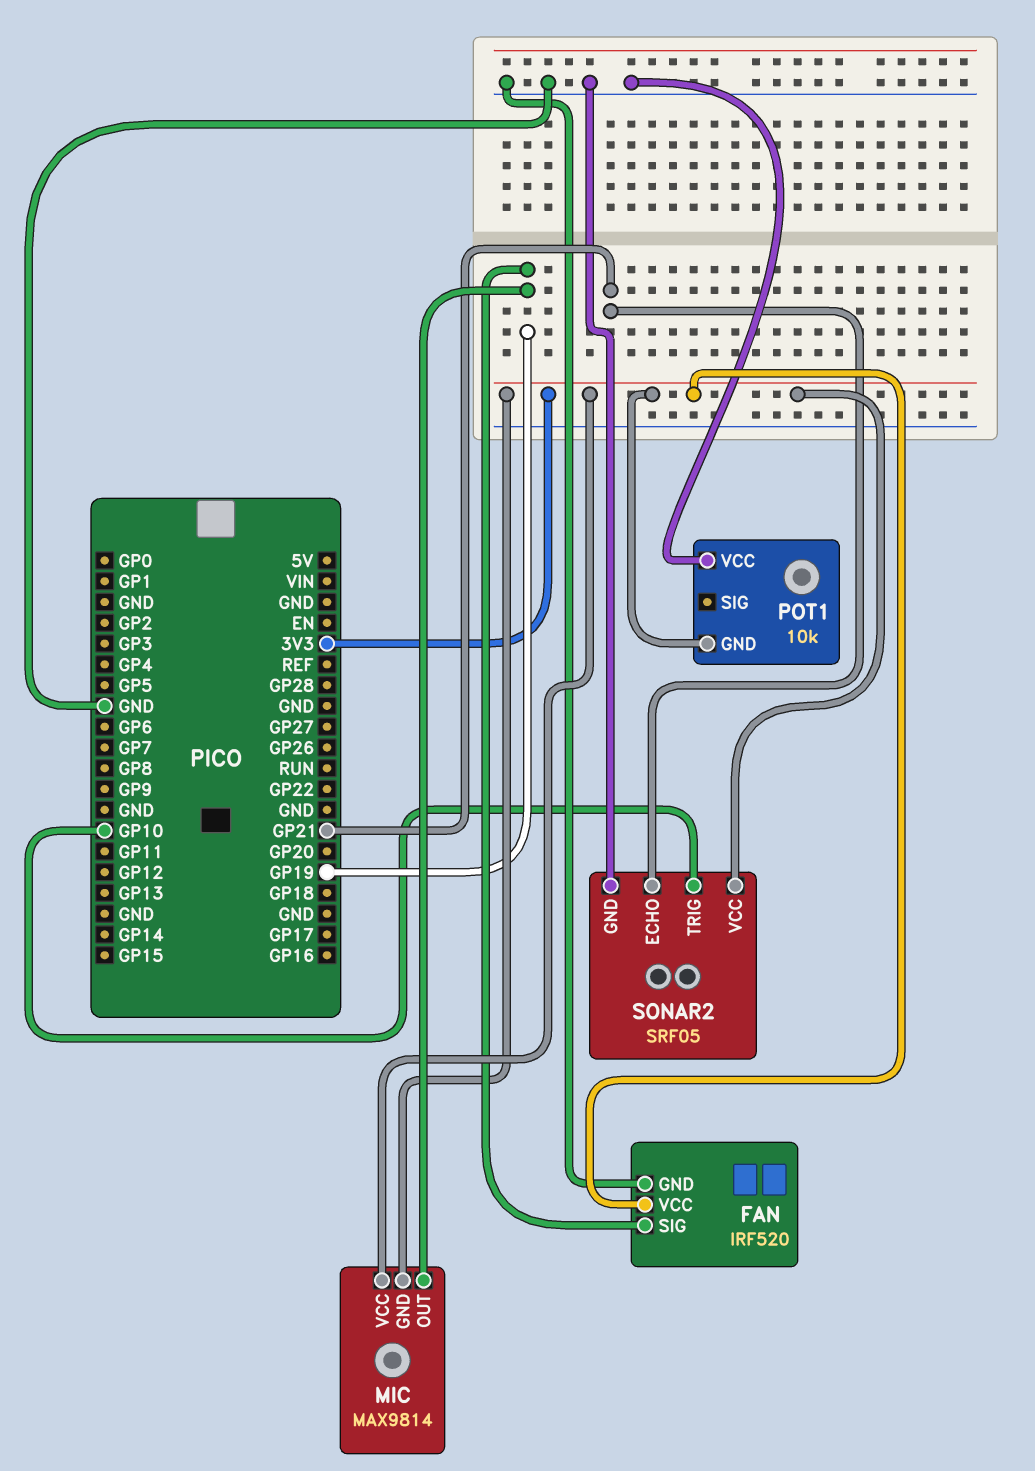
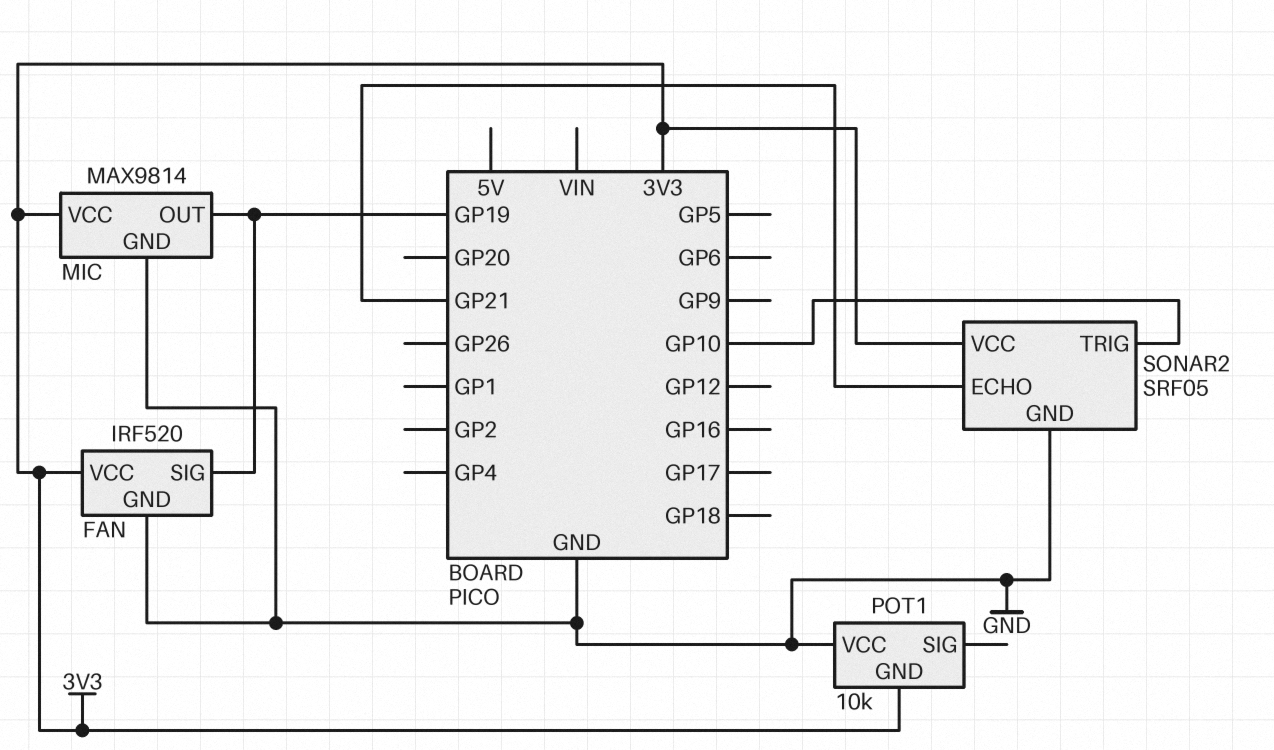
MIC pin GND: 3V3 -> GND

